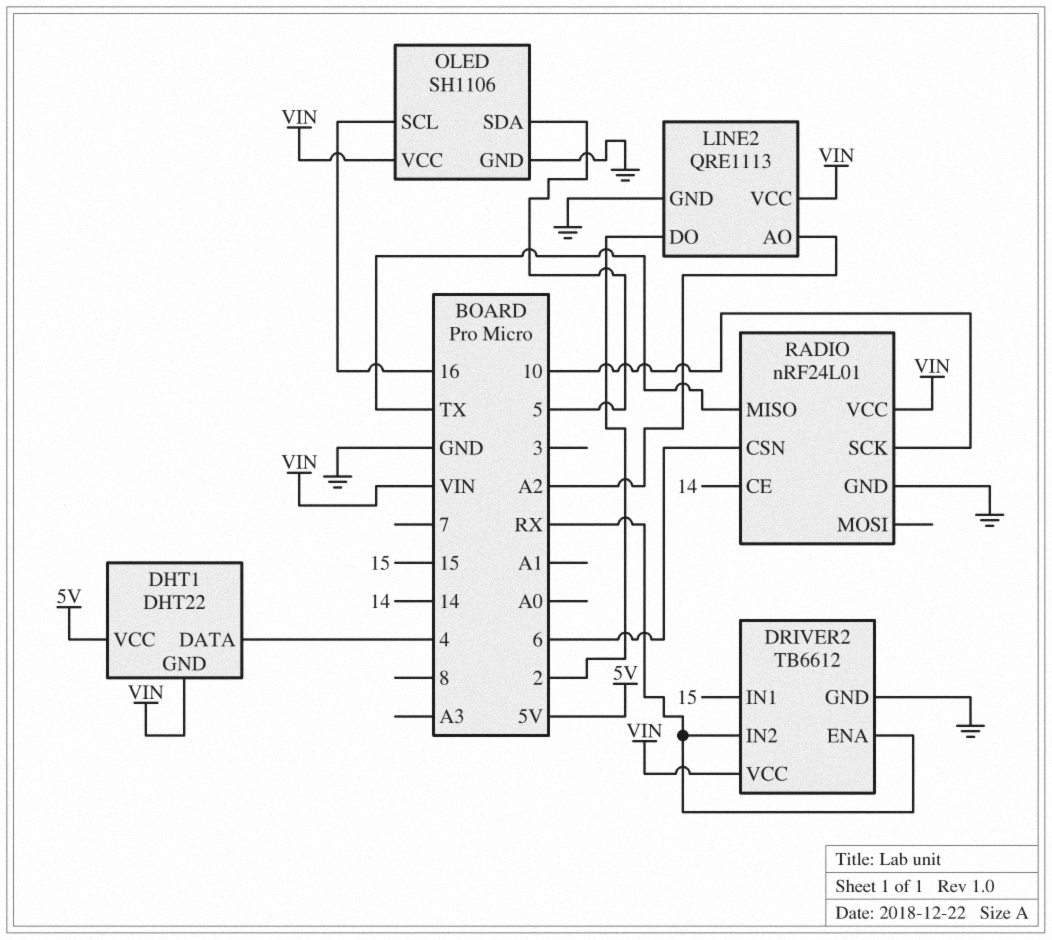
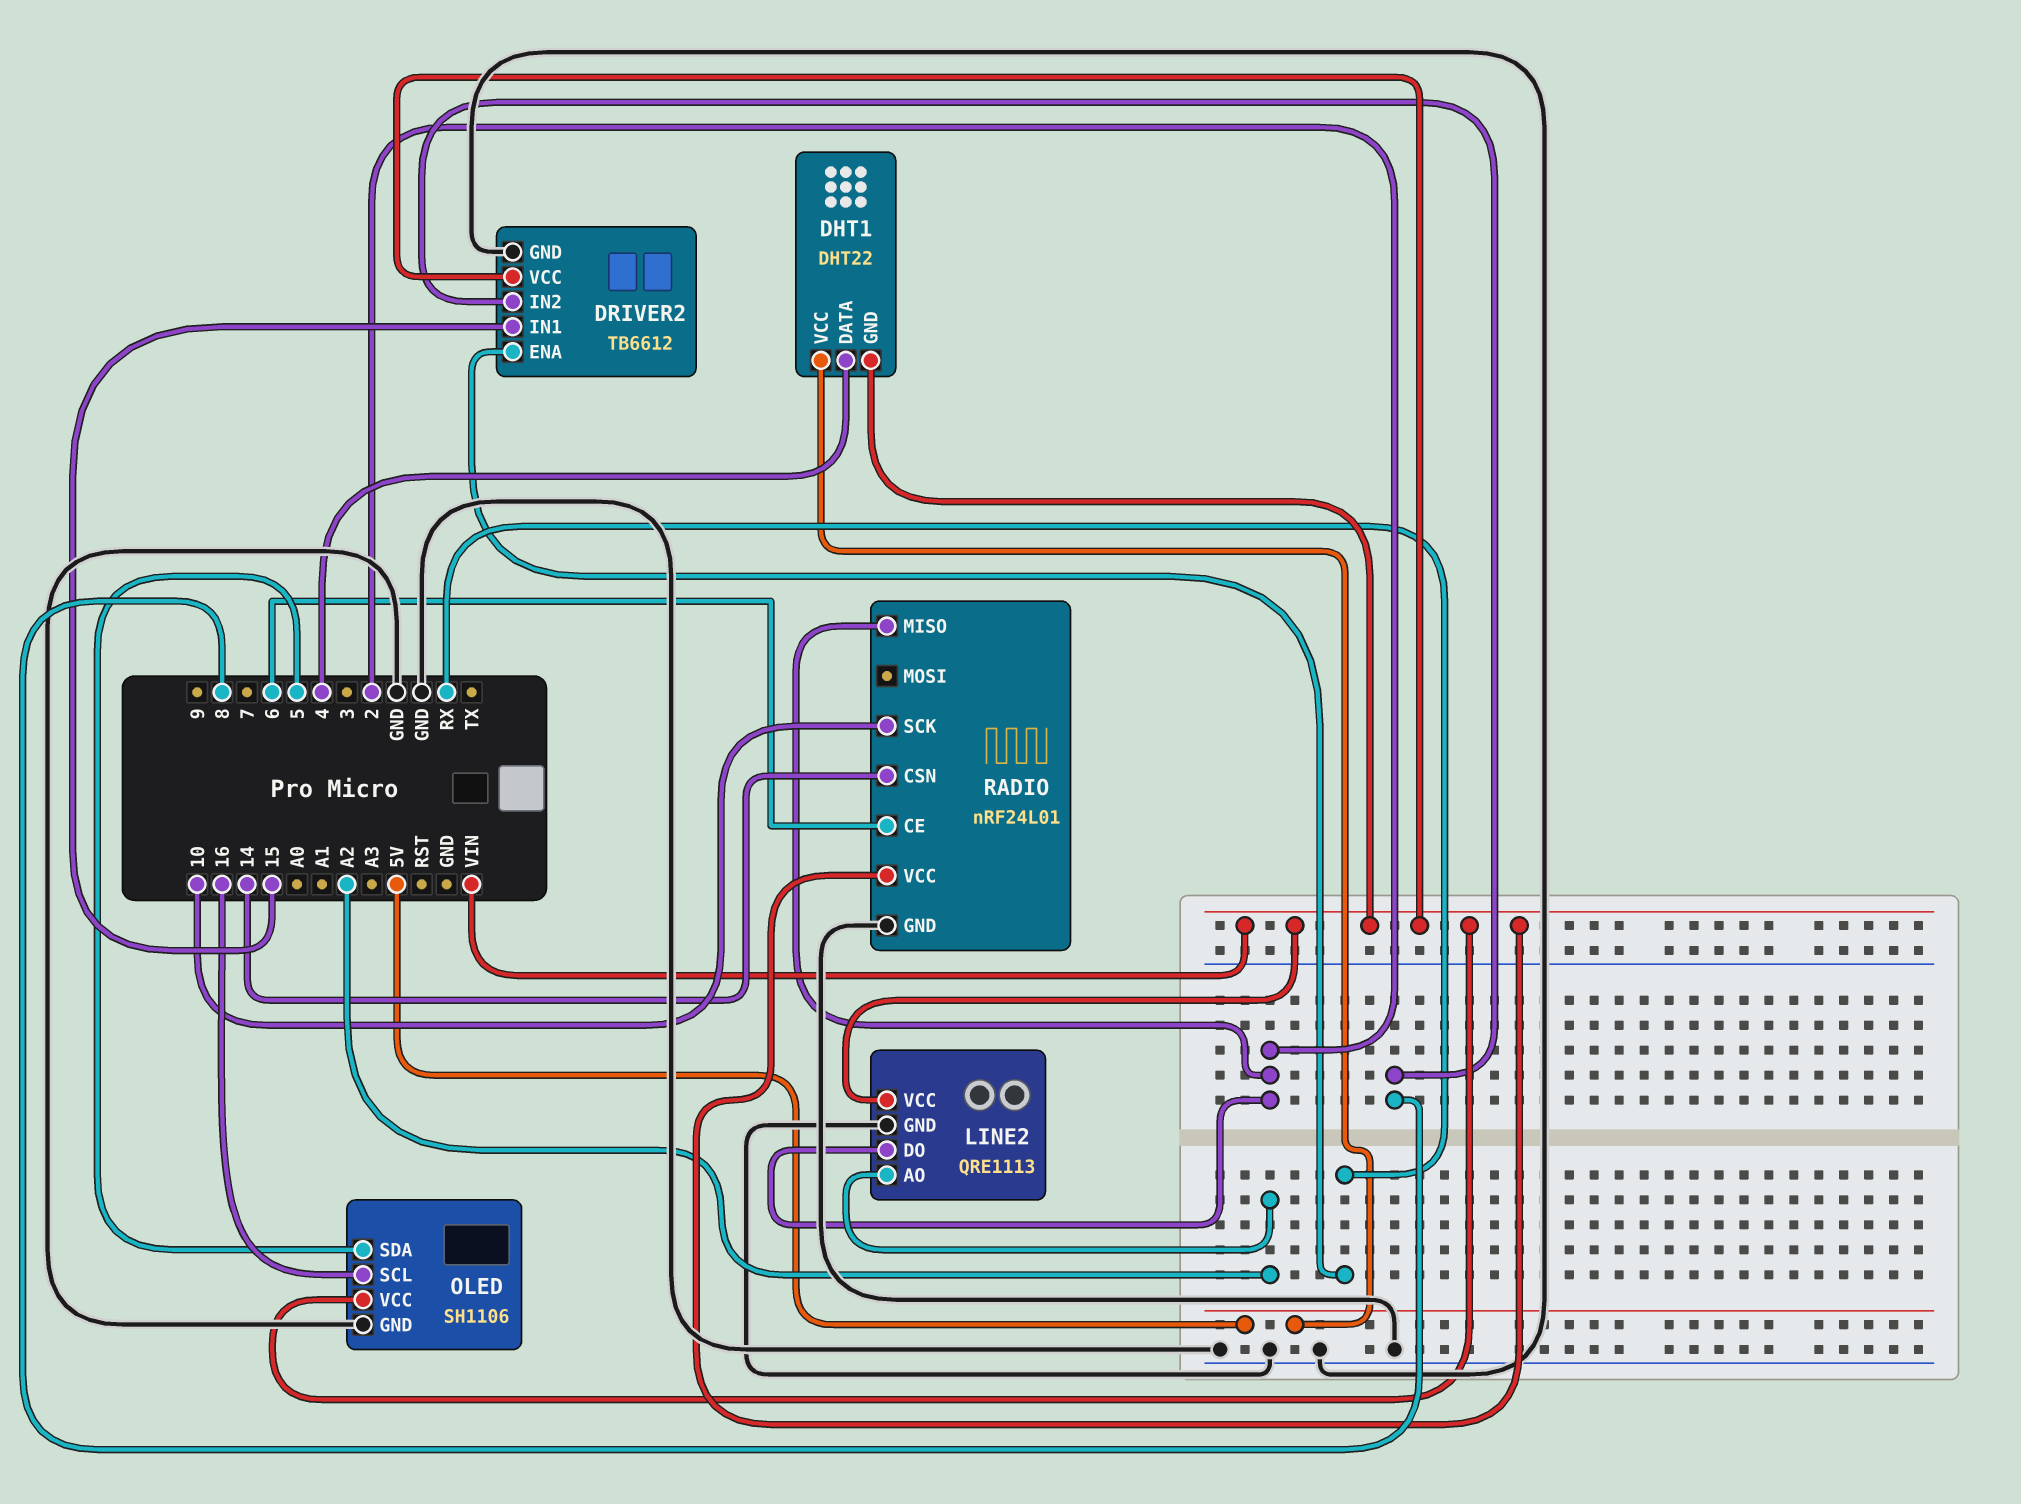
DRIVER2 pin IN2: RX -> 8
RADIO pin CE: 14 -> 6
RADIO pin CSN: 6 -> 14
RADIO pin MISO: TX -> 2

